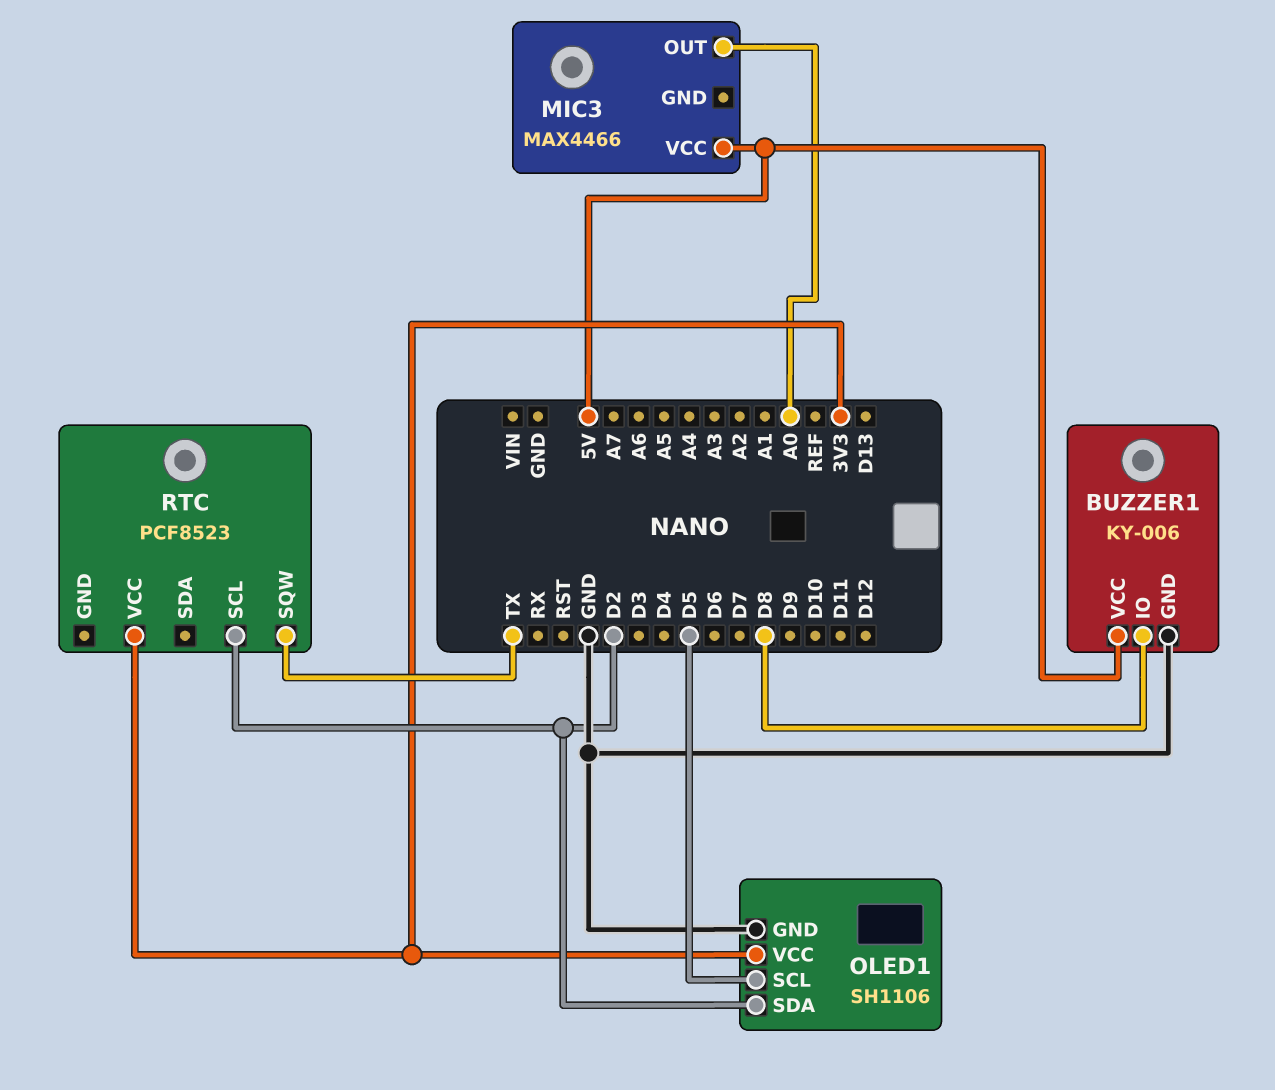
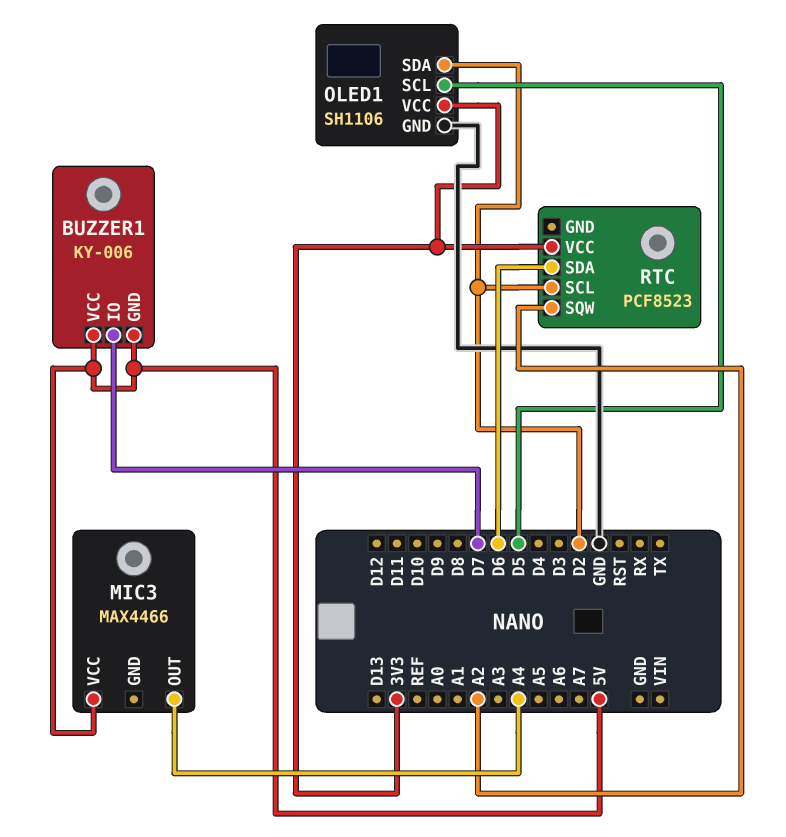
BUZZER1 pin GND: GND -> 5V
BUZZER1 pin IO: D8 -> D7
MIC3 pin OUT: A0 -> A4
RTC pin SDA: none -> D6
RTC pin SQW: TX -> A2

